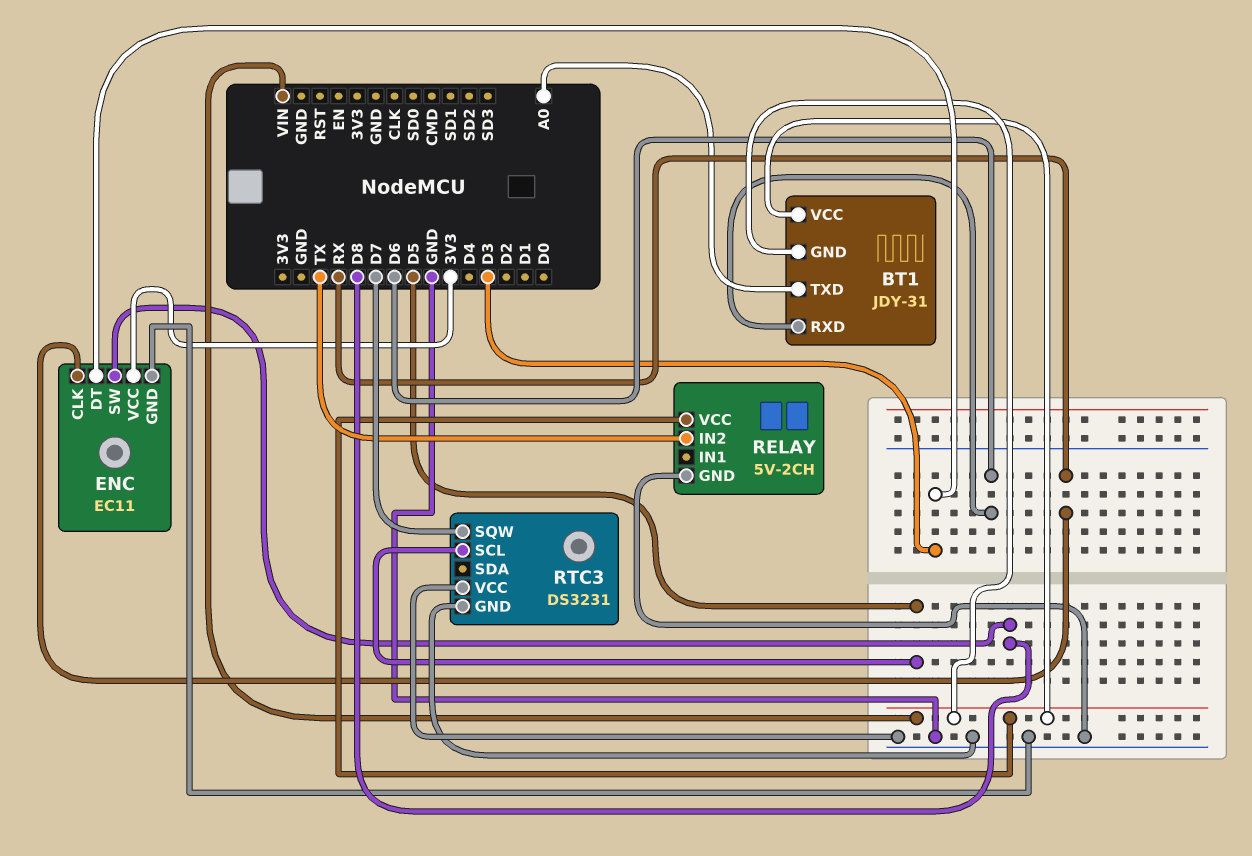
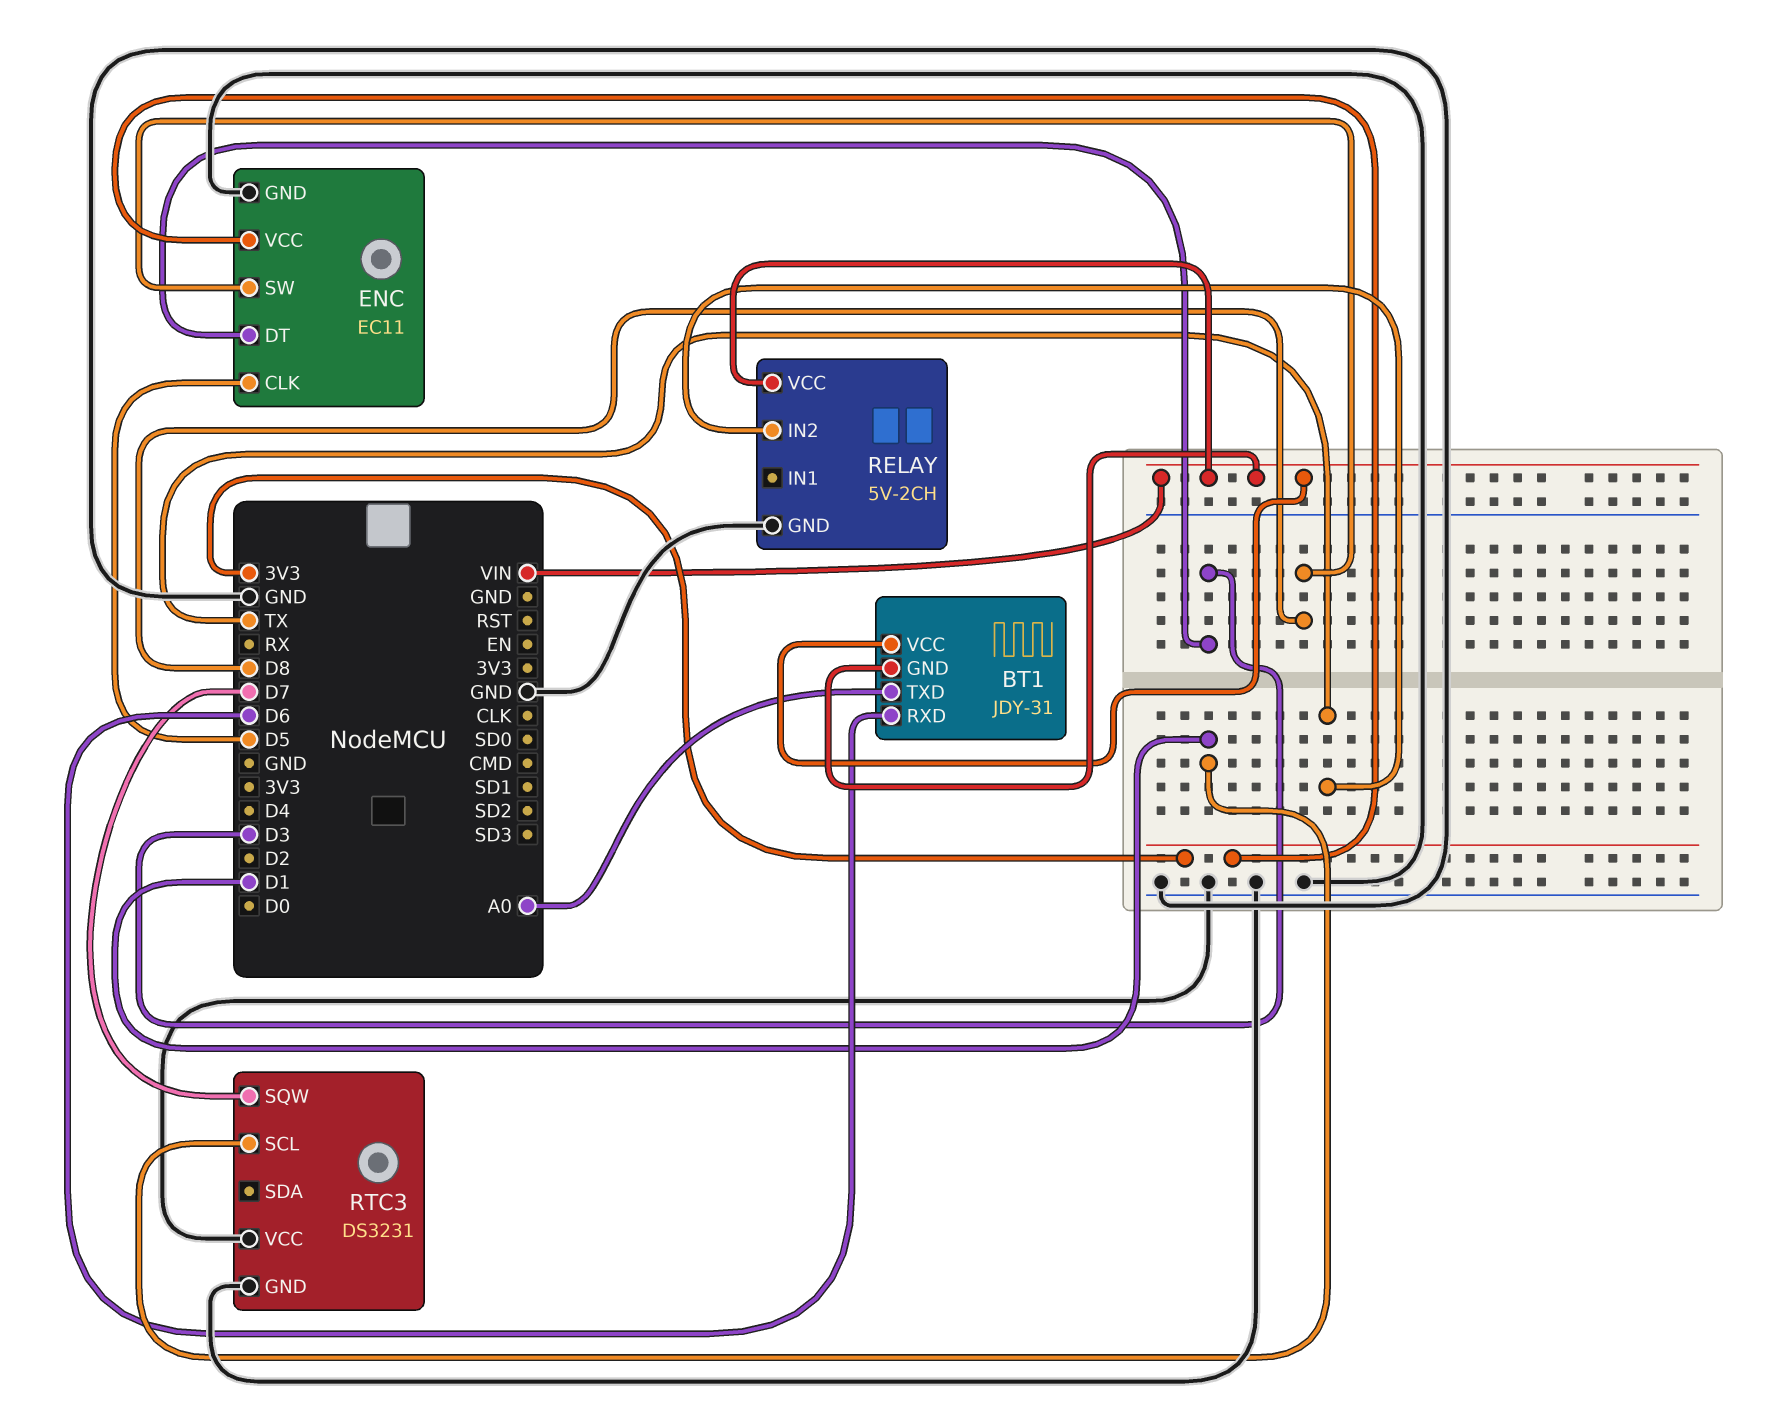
ENC pin CLK: RX -> D5
RTC3 pin SCL: D5 -> D1

